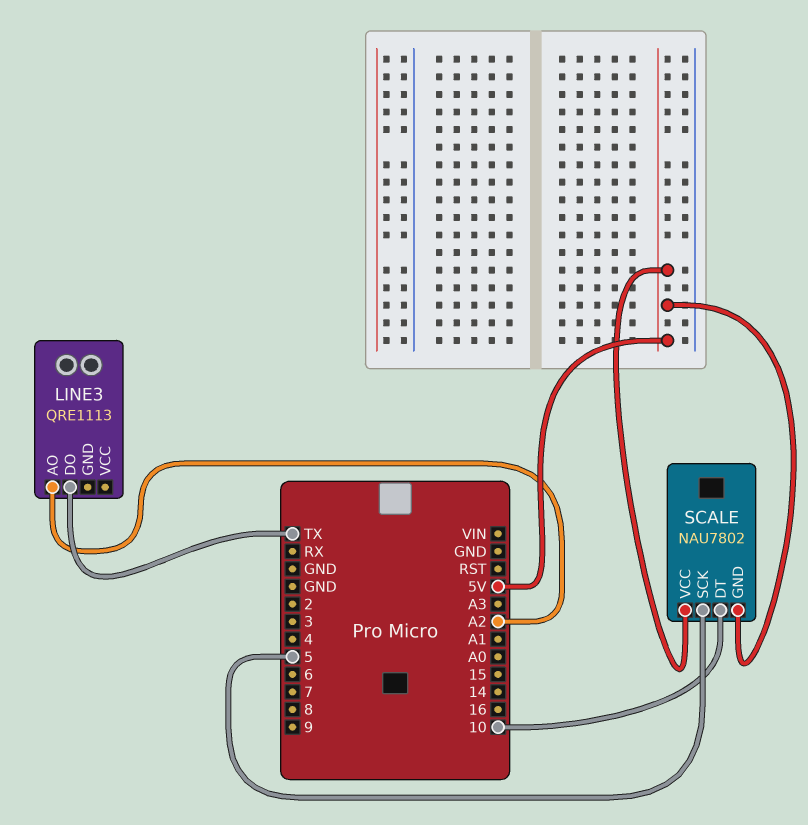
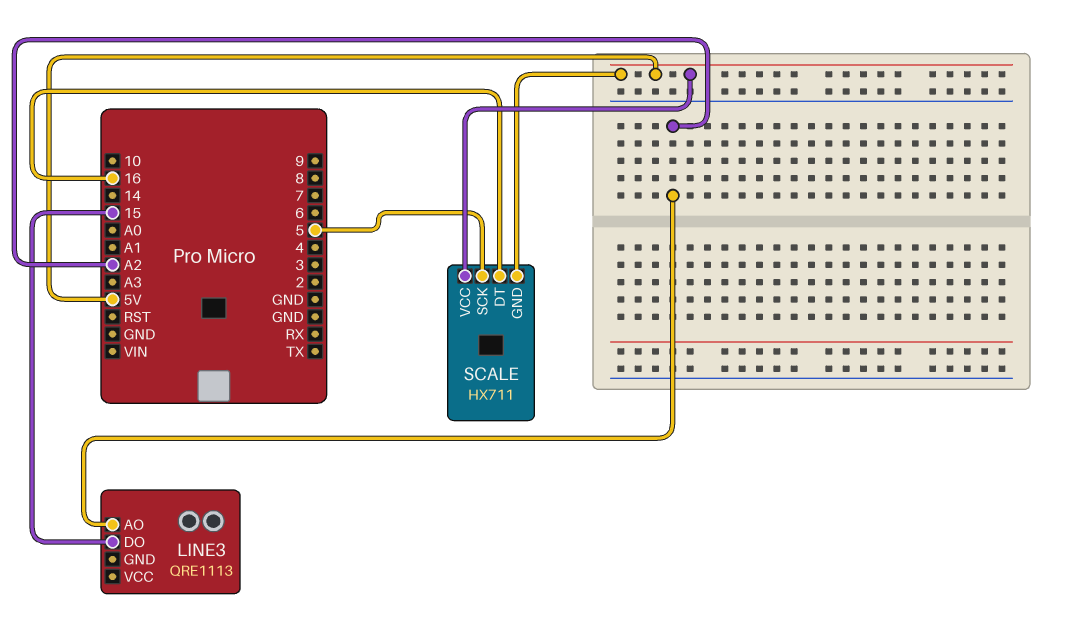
LINE3 pin DO: TX -> 15
SCALE: NAU7802 -> HX711
SCALE pin DT: 10 -> 16

